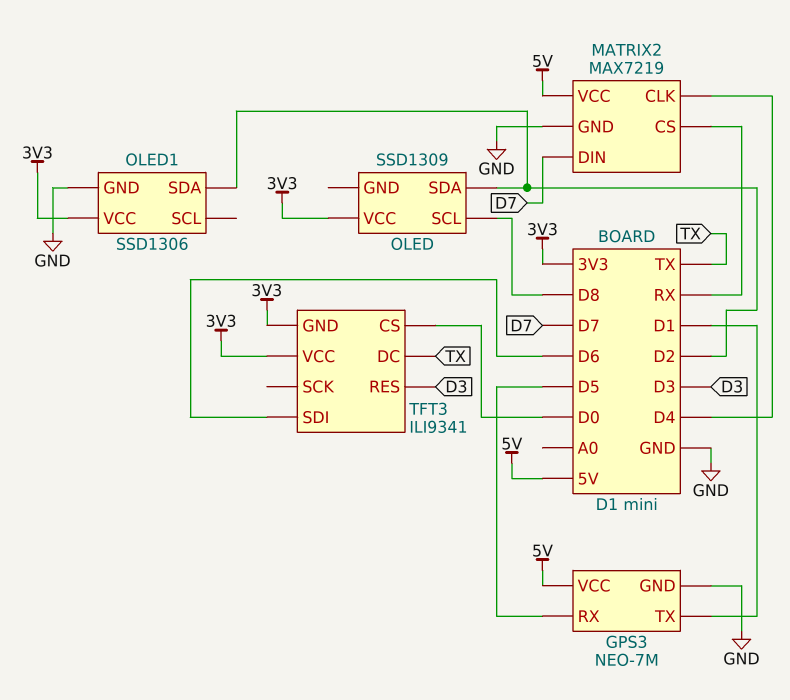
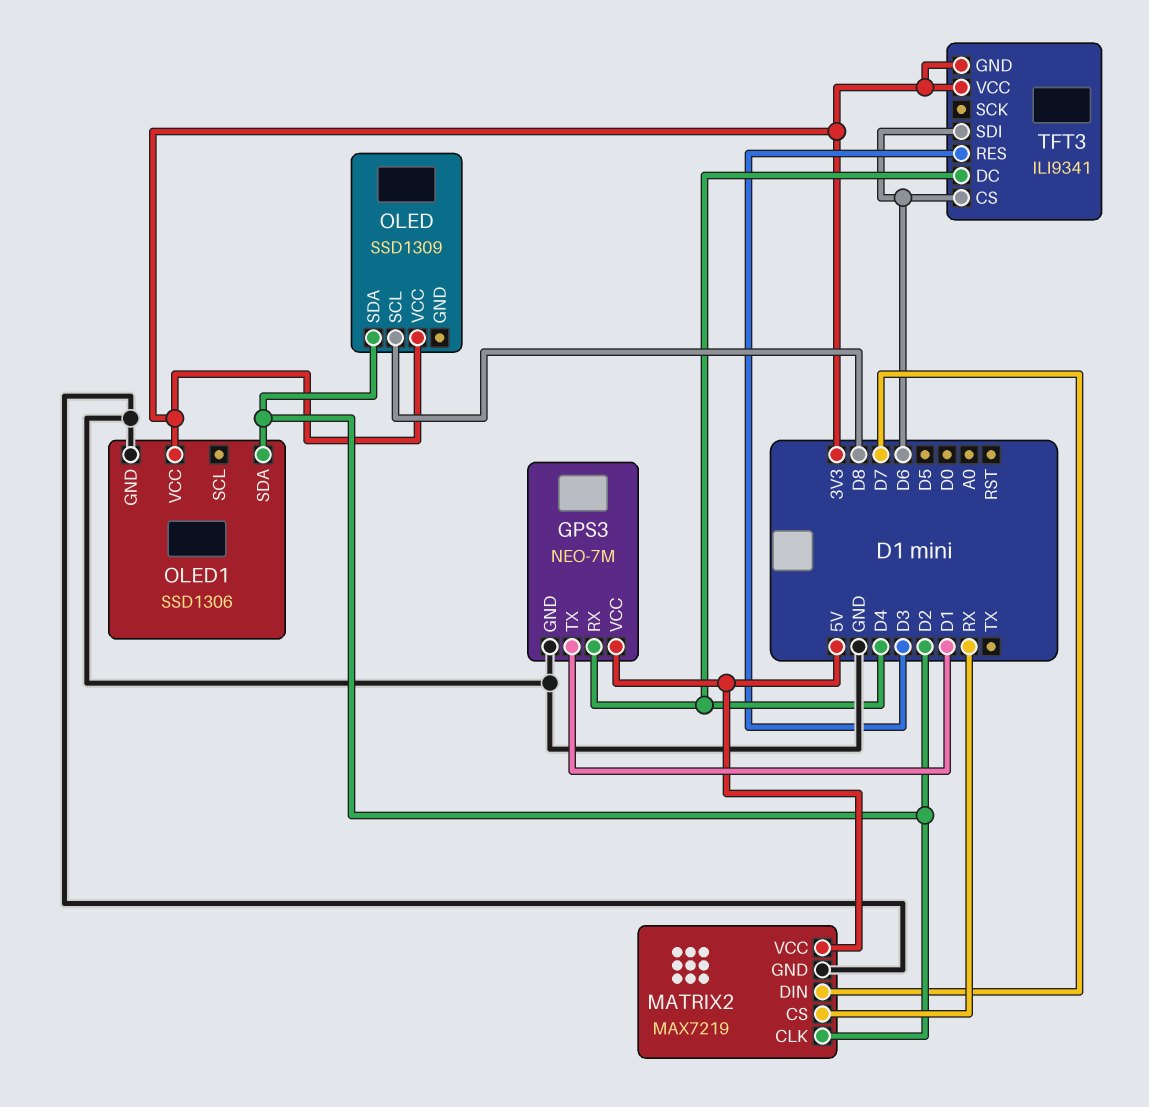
GPS3 pin RX: D5 -> D4
MATRIX2 pin CLK: D4 -> D2
TFT3 pin CS: D0 -> D6
TFT3 pin DC: TX -> D4

